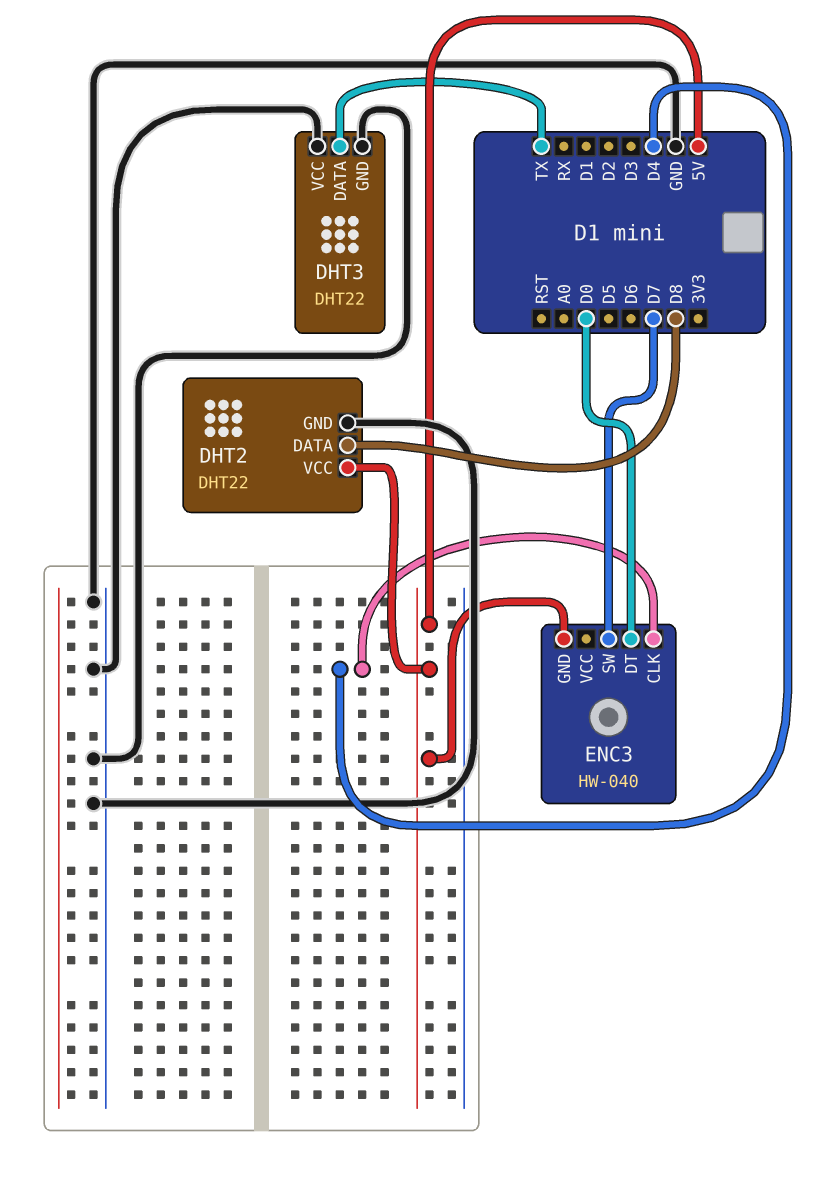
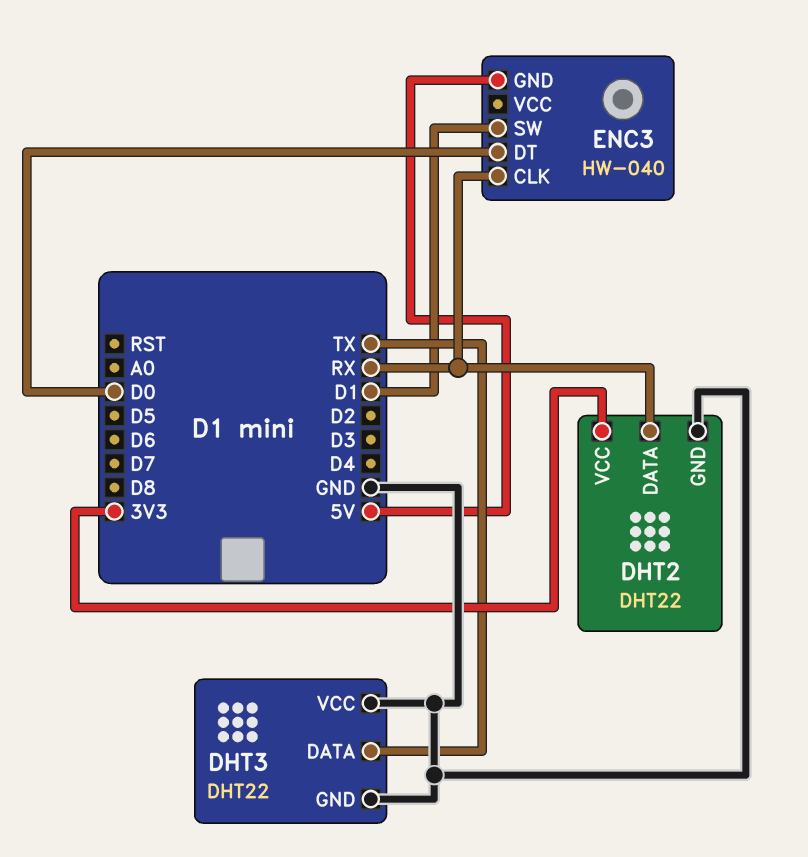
DHT2 pin DATA: D8 -> RX
DHT2 pin VCC: 5V -> 3V3
ENC3 pin CLK: D4 -> RX
ENC3 pin SW: D7 -> D1

